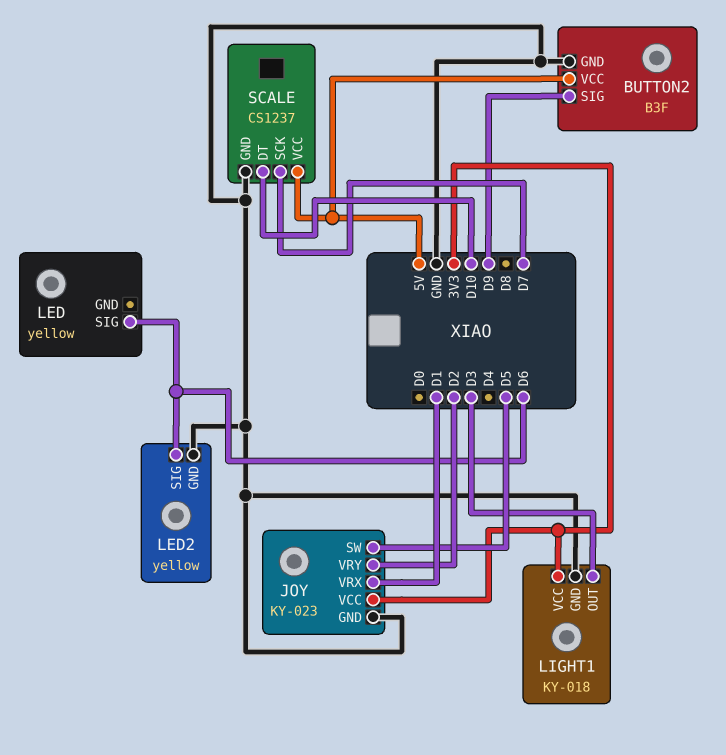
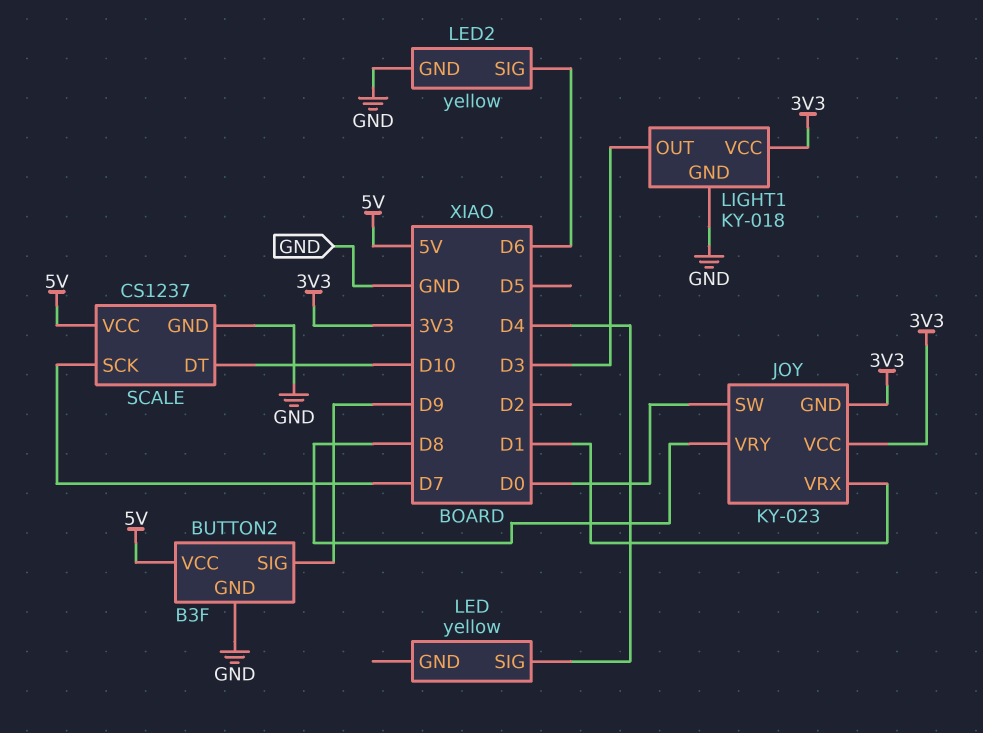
JOY pin GND: GND -> 3V3
JOY pin SW: D5 -> D0
JOY pin VRY: D2 -> D8
LED pin SIG: D6 -> D4

